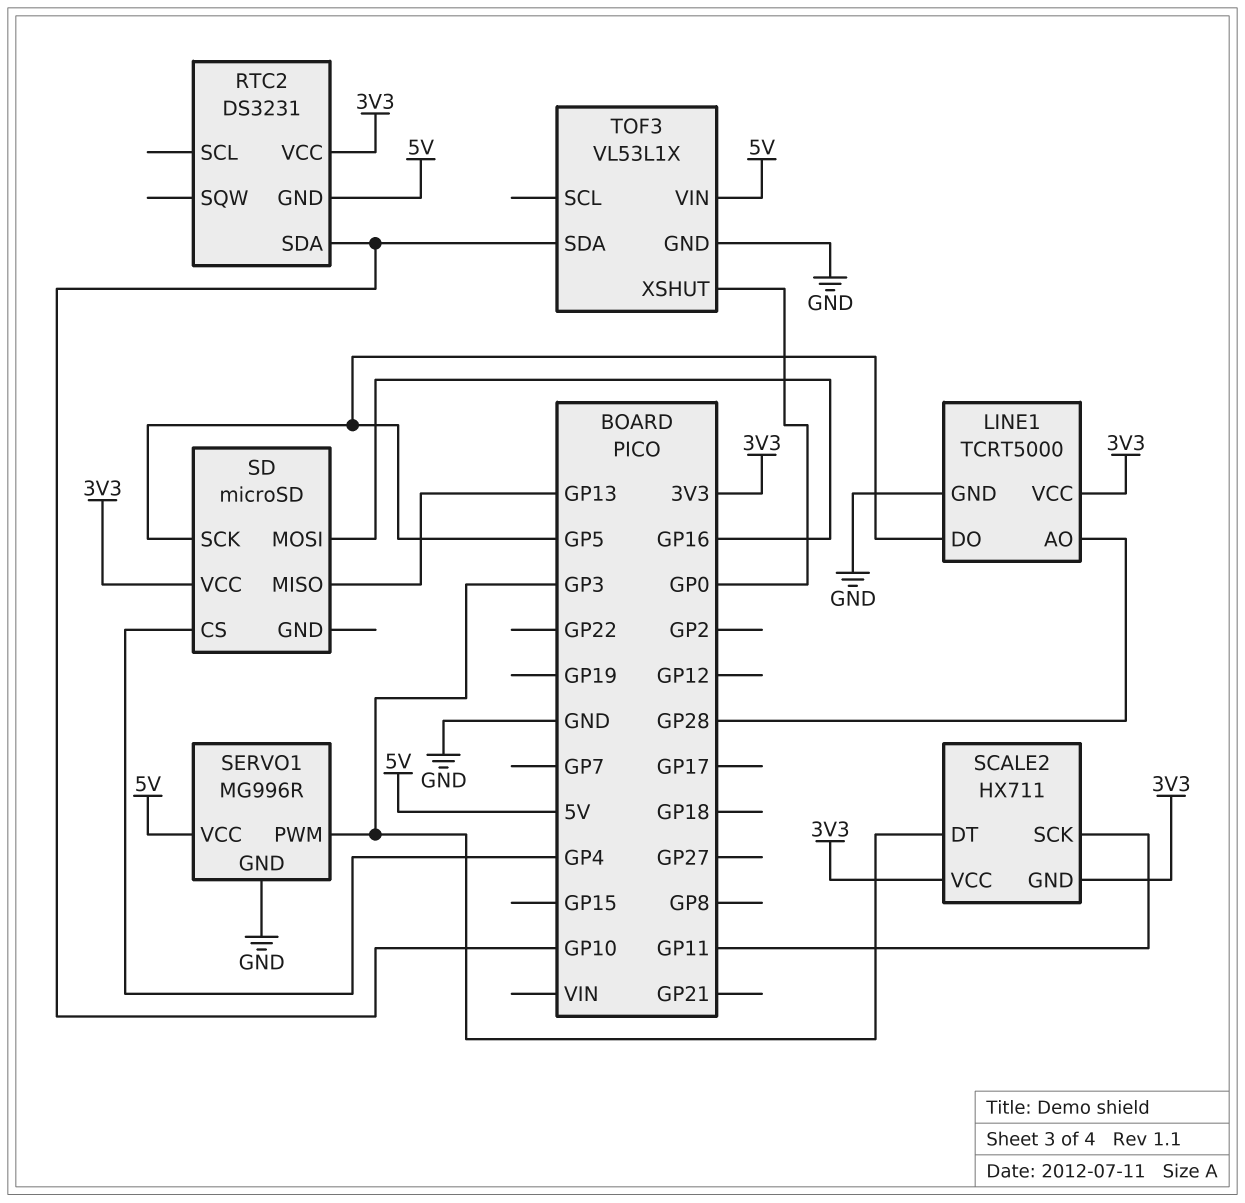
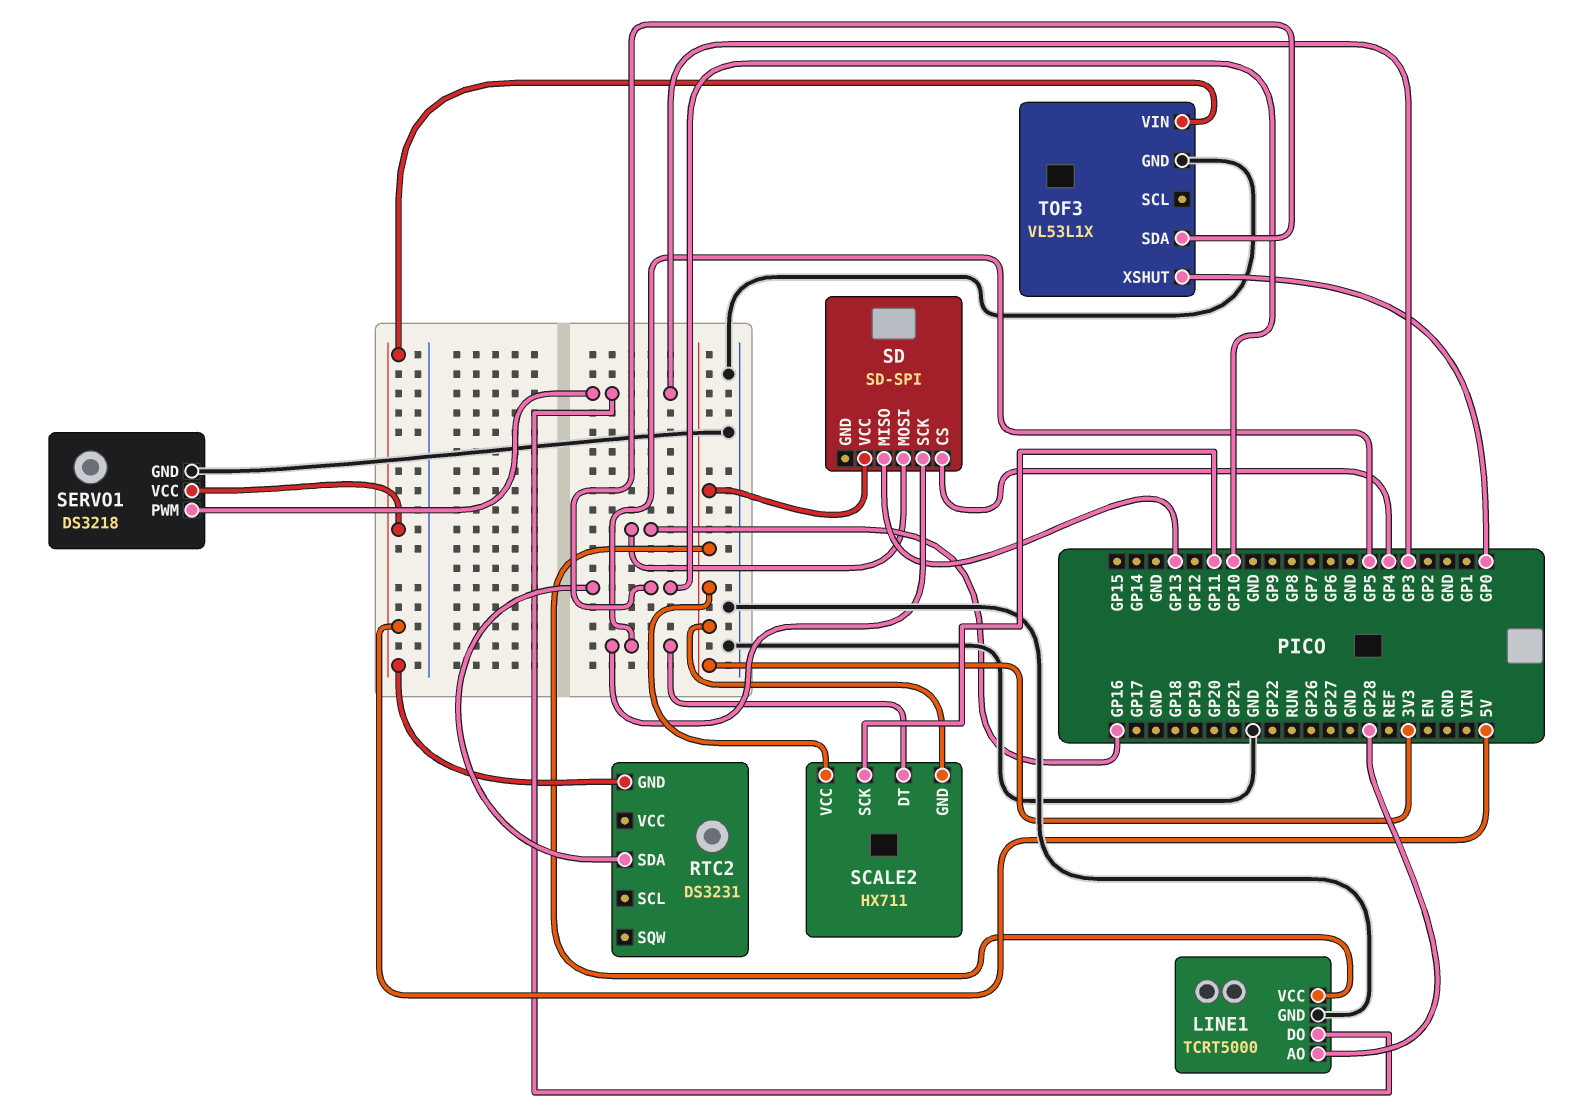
LINE1 pin DO: GP5 -> GP3
RTC2 pin VCC: 3V3 -> none
SCALE2 pin DT: GP3 -> GP5
SD: microSD -> SD-SPI
SERVO1: MG996R -> DS3218

